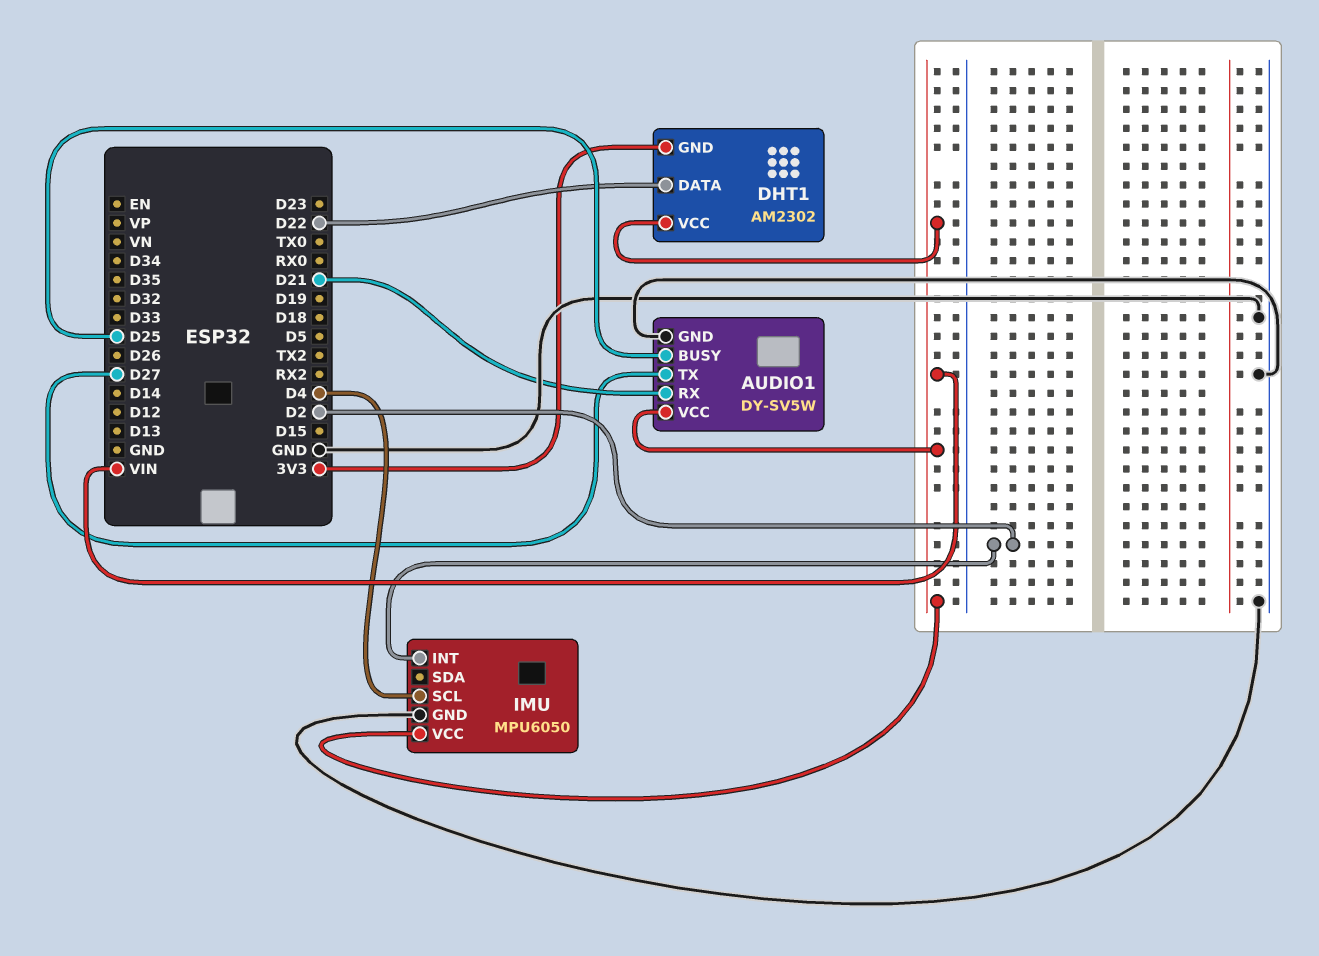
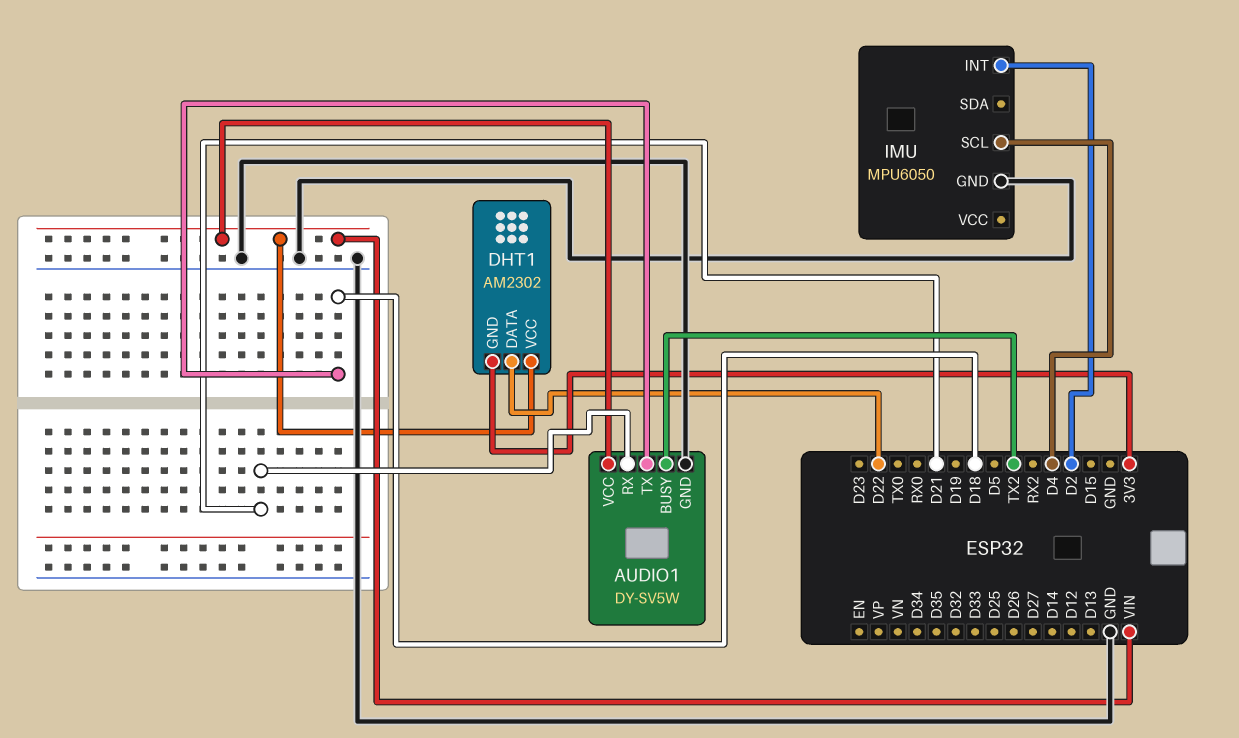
AUDIO1 pin BUSY: D25 -> TX2
AUDIO1 pin TX: D27 -> D18
IMU pin VCC: VIN -> none

